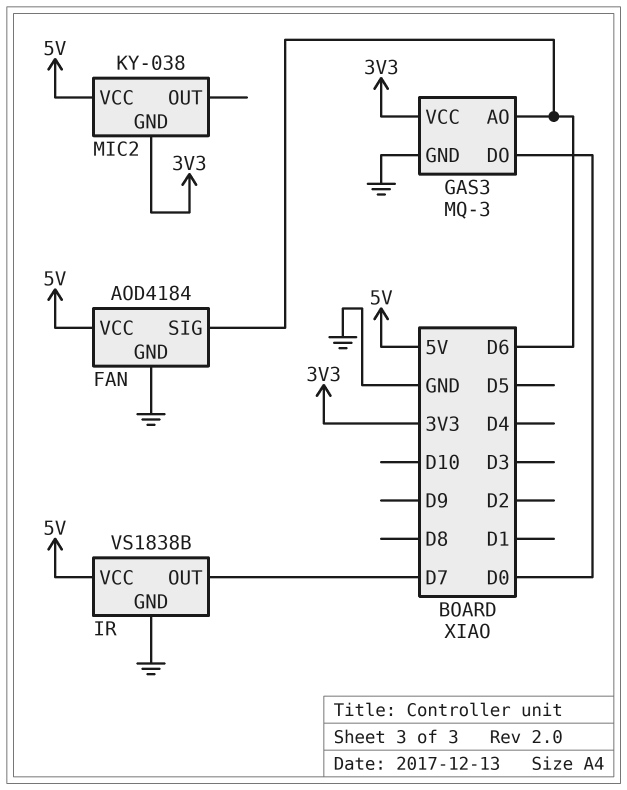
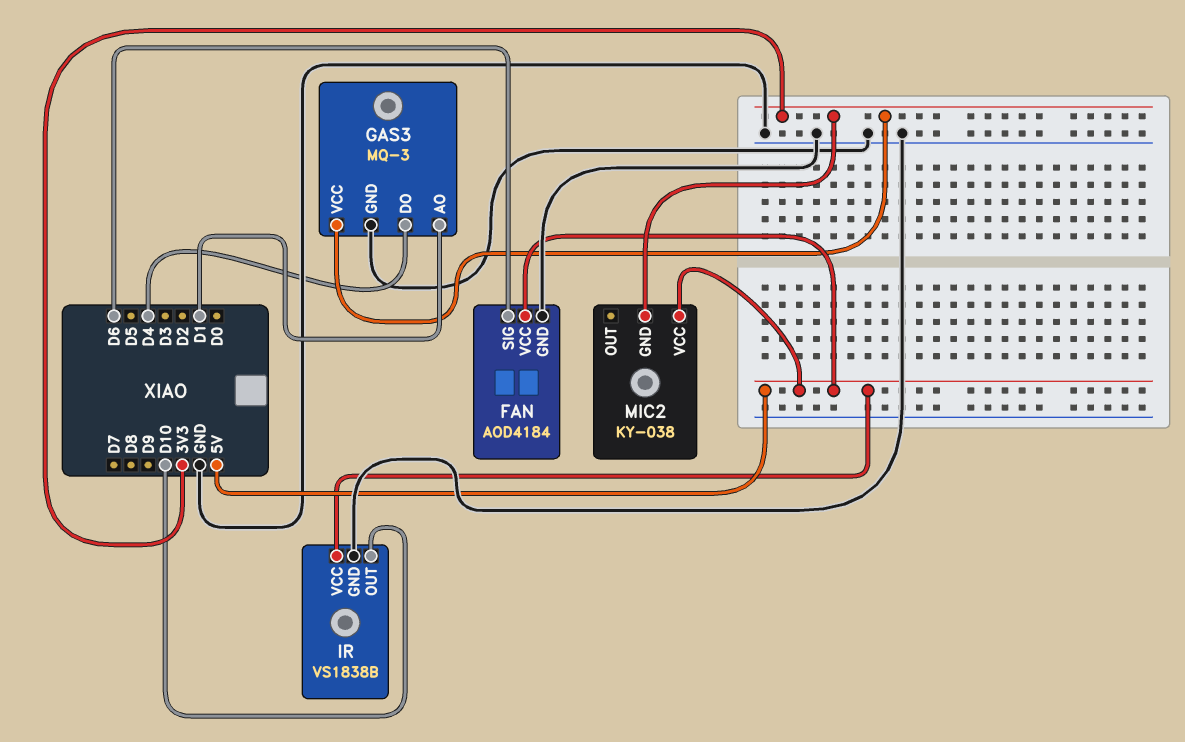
GAS3 pin AO: D6 -> D1
GAS3 pin DO: D0 -> D4
IR pin OUT: D7 -> D10

